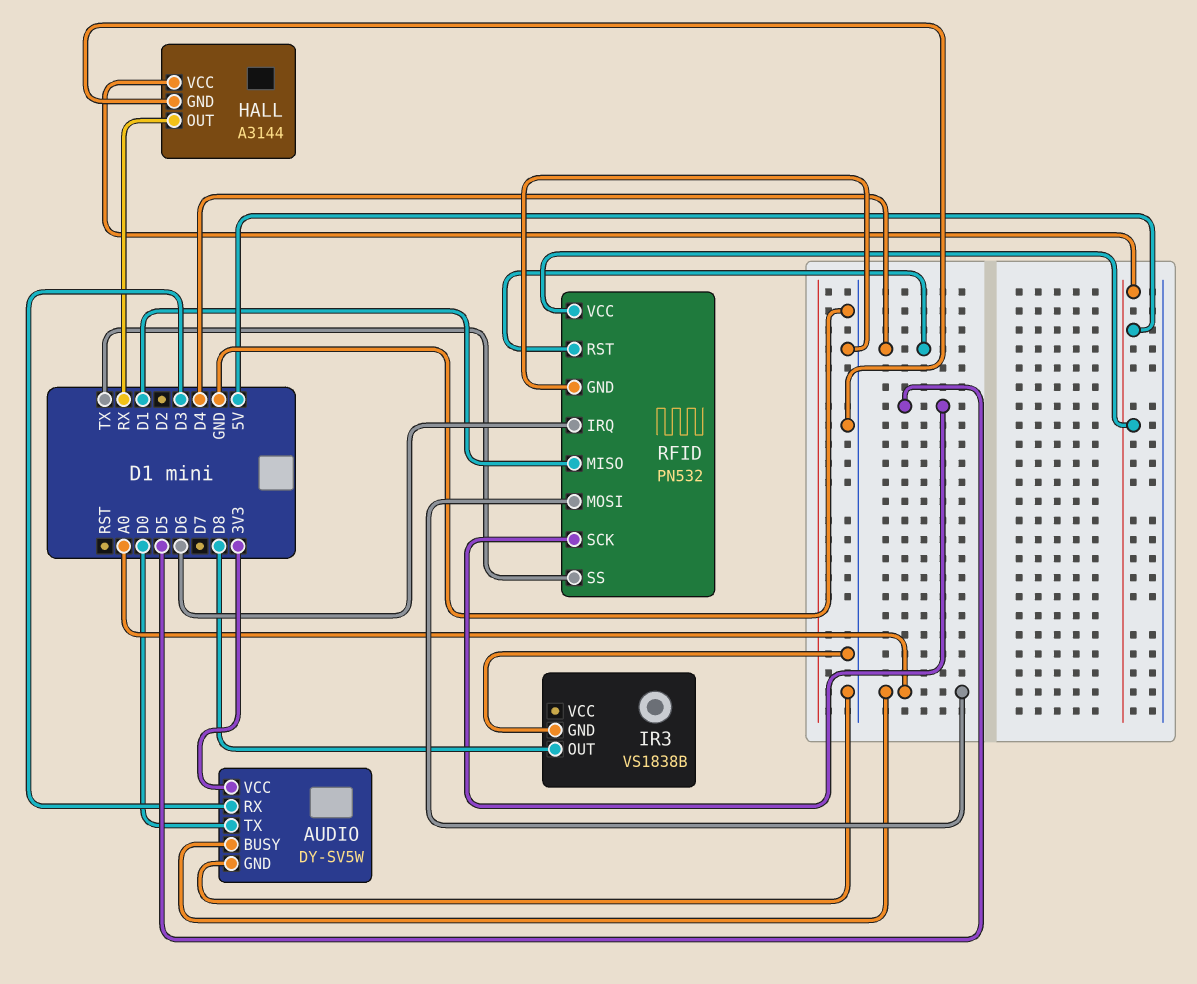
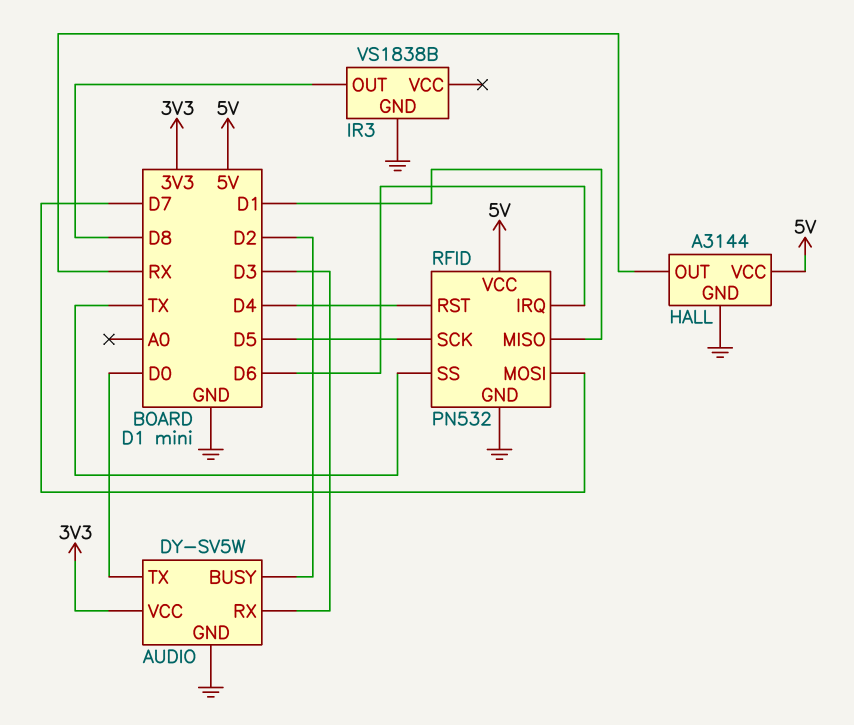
AUDIO pin BUSY: A0 -> D2
RFID pin MOSI: A0 -> D7

